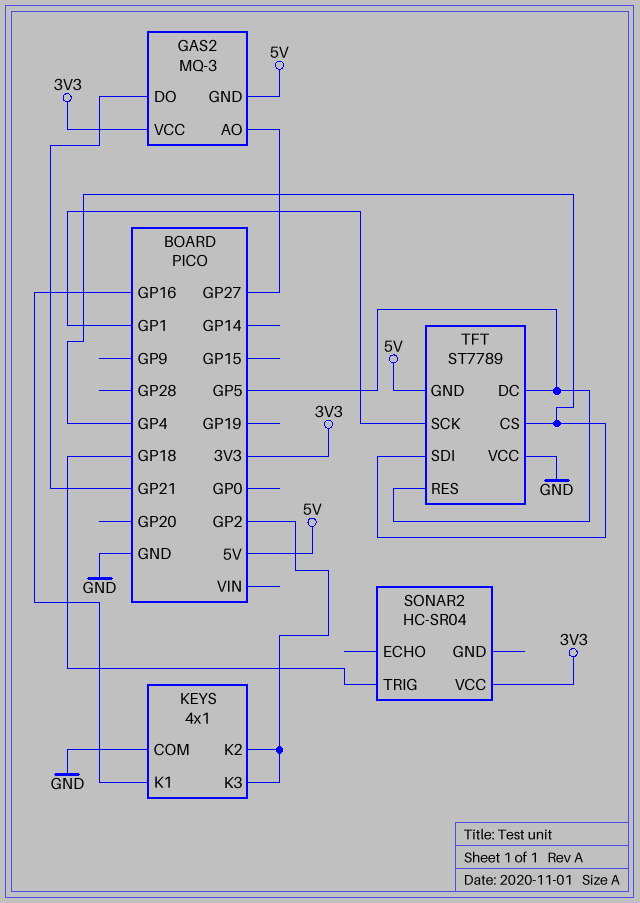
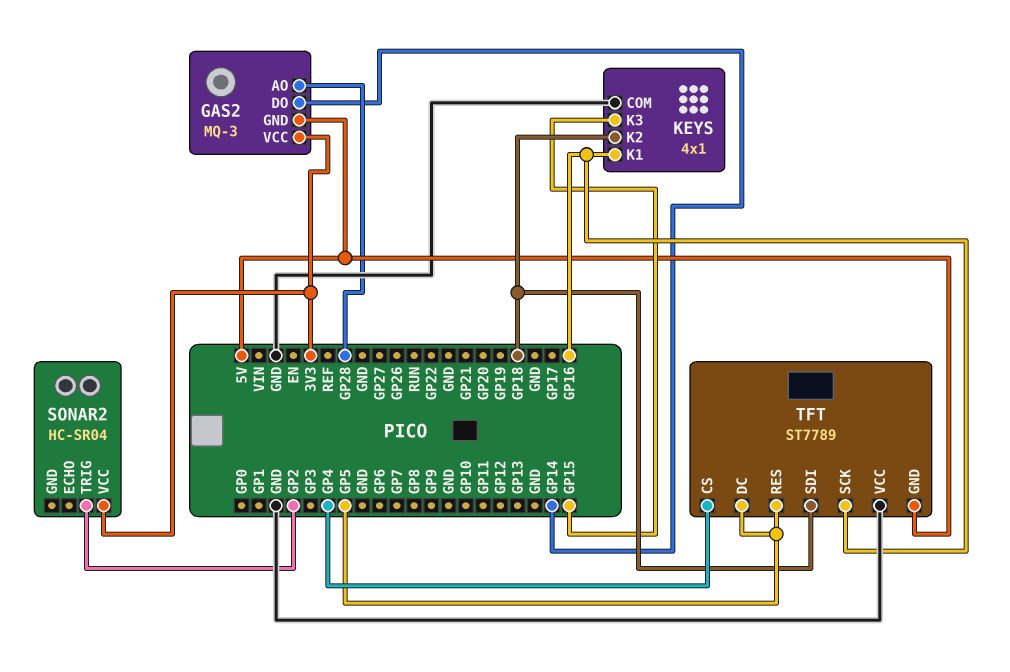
GAS2 pin AO: GP27 -> GP28
GAS2 pin DO: GP21 -> GP14
KEYS pin K2: GP2 -> GP18
KEYS pin K3: GP2 -> GP15
SONAR2 pin TRIG: GP18 -> GP2
TFT pin SCK: GP1 -> GP16
TFT pin SDI: GP4 -> GP18

